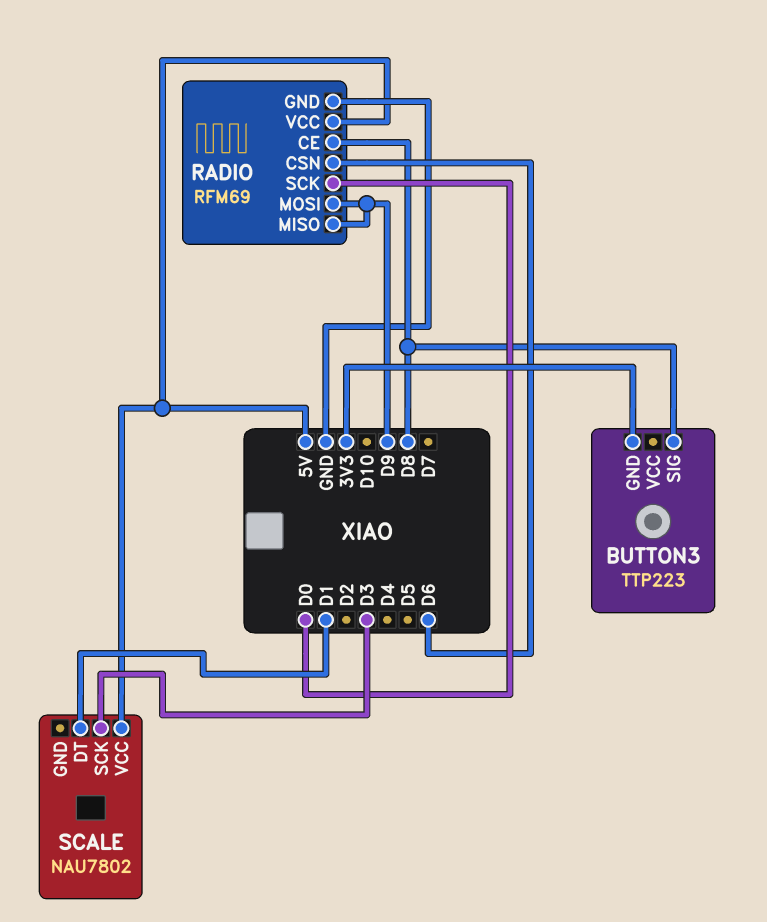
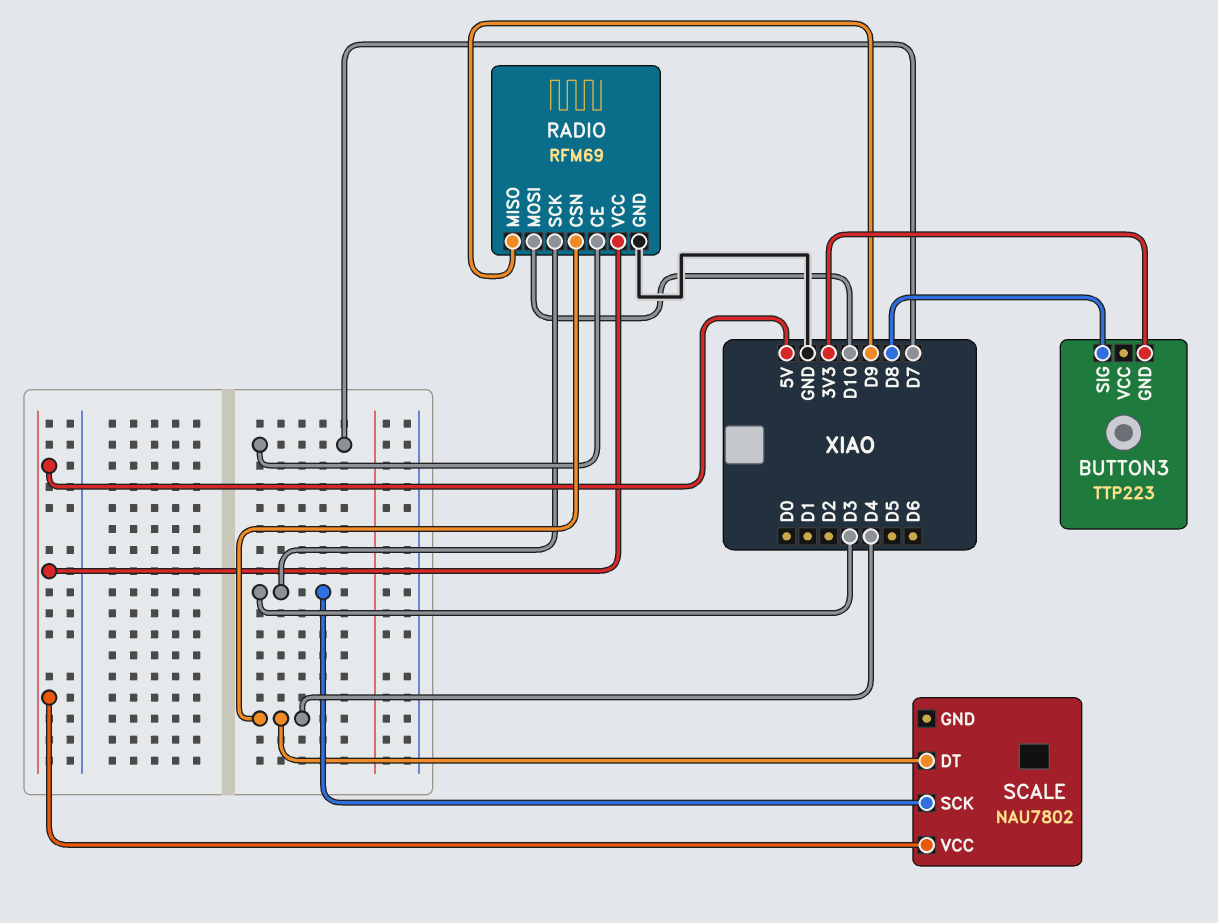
RADIO pin CE: D8 -> D7
RADIO pin CSN: D6 -> D4
RADIO pin MOSI: D9 -> D10
RADIO pin SCK: D0 -> D3
SCALE pin DT: D1 -> D4

